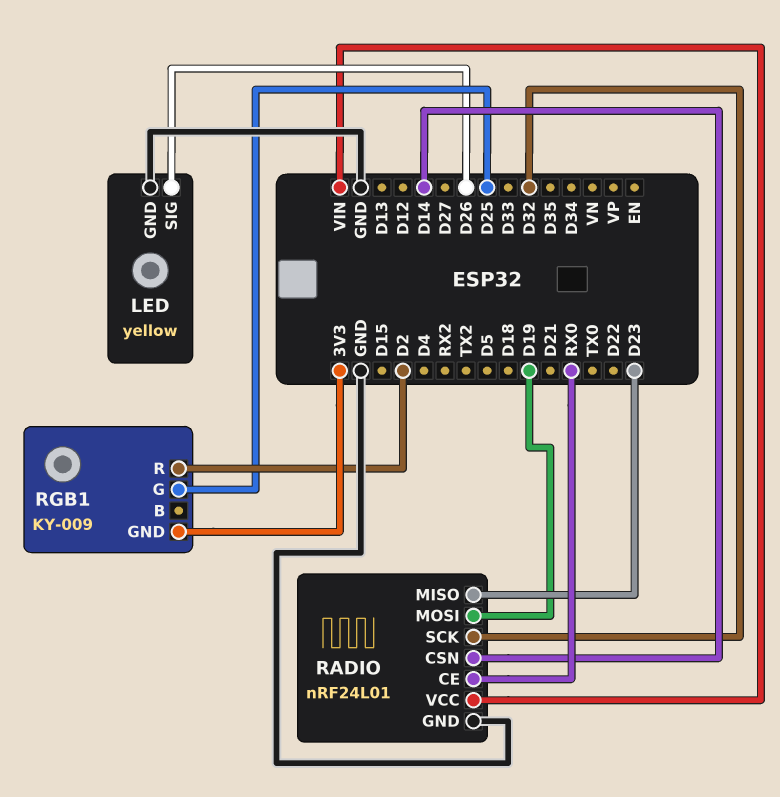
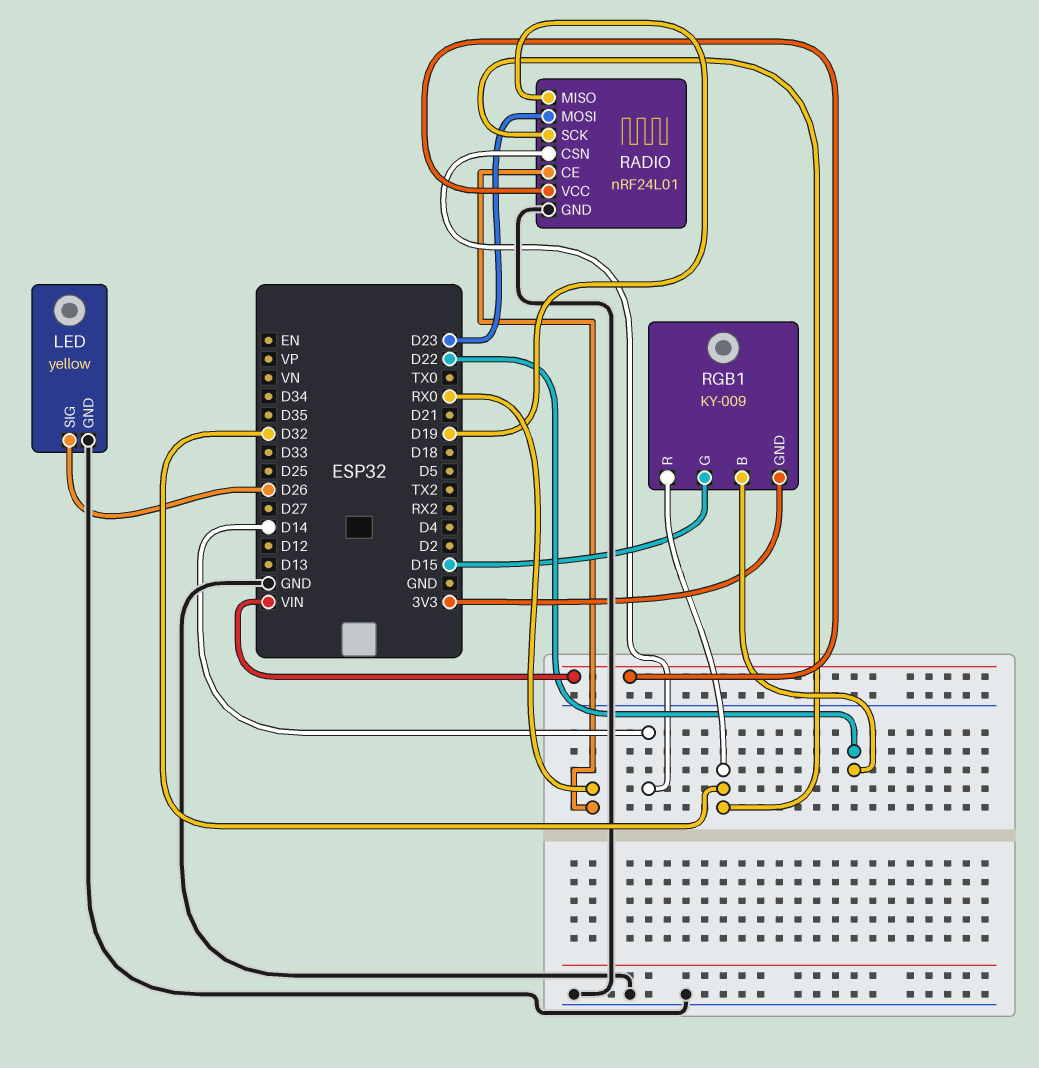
RADIO pin MISO: D23 -> D19
RADIO pin MOSI: D19 -> D23
RGB1 pin B: none -> D22
RGB1 pin G: D25 -> D15
RGB1 pin R: D2 -> D32

